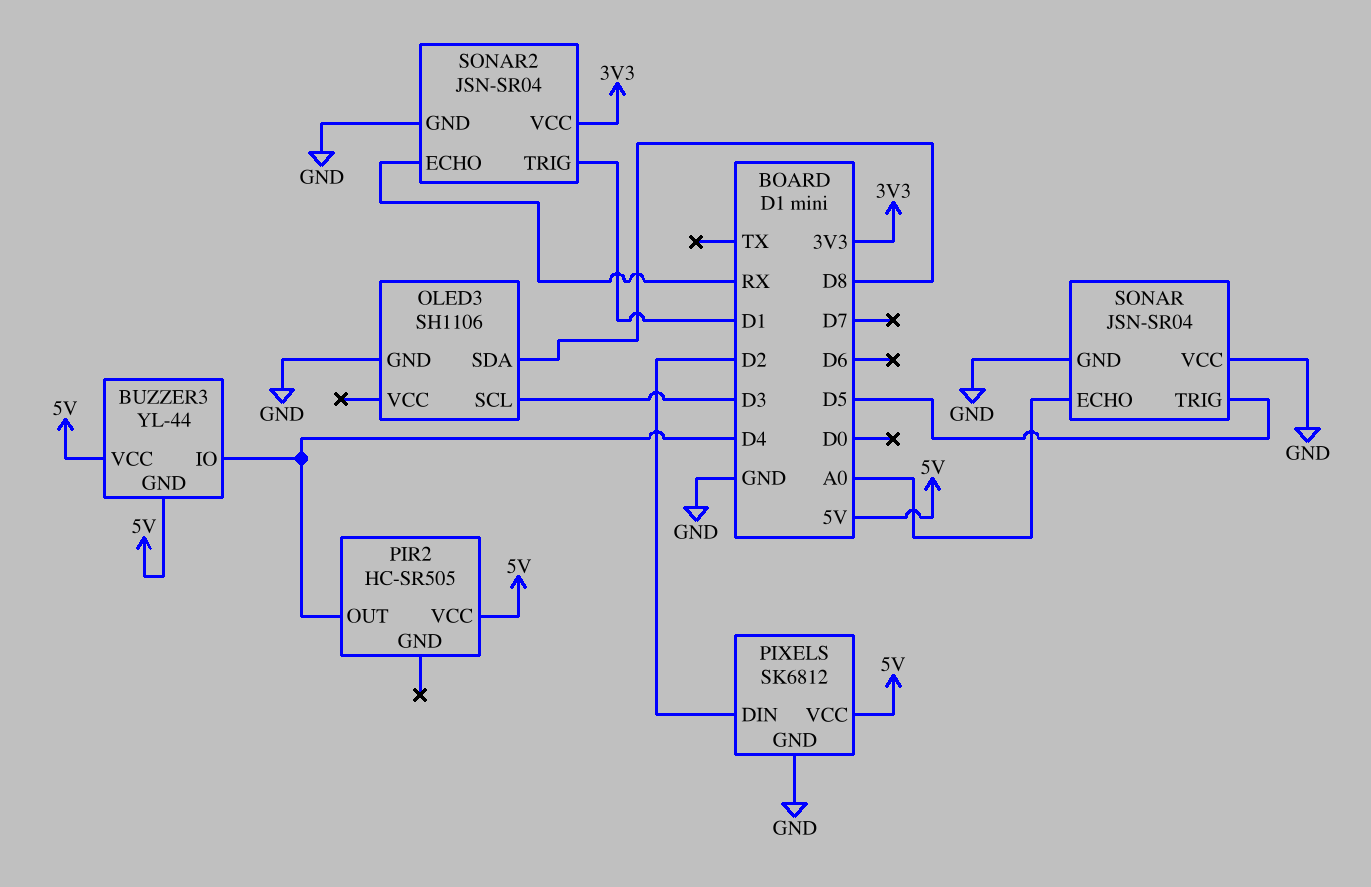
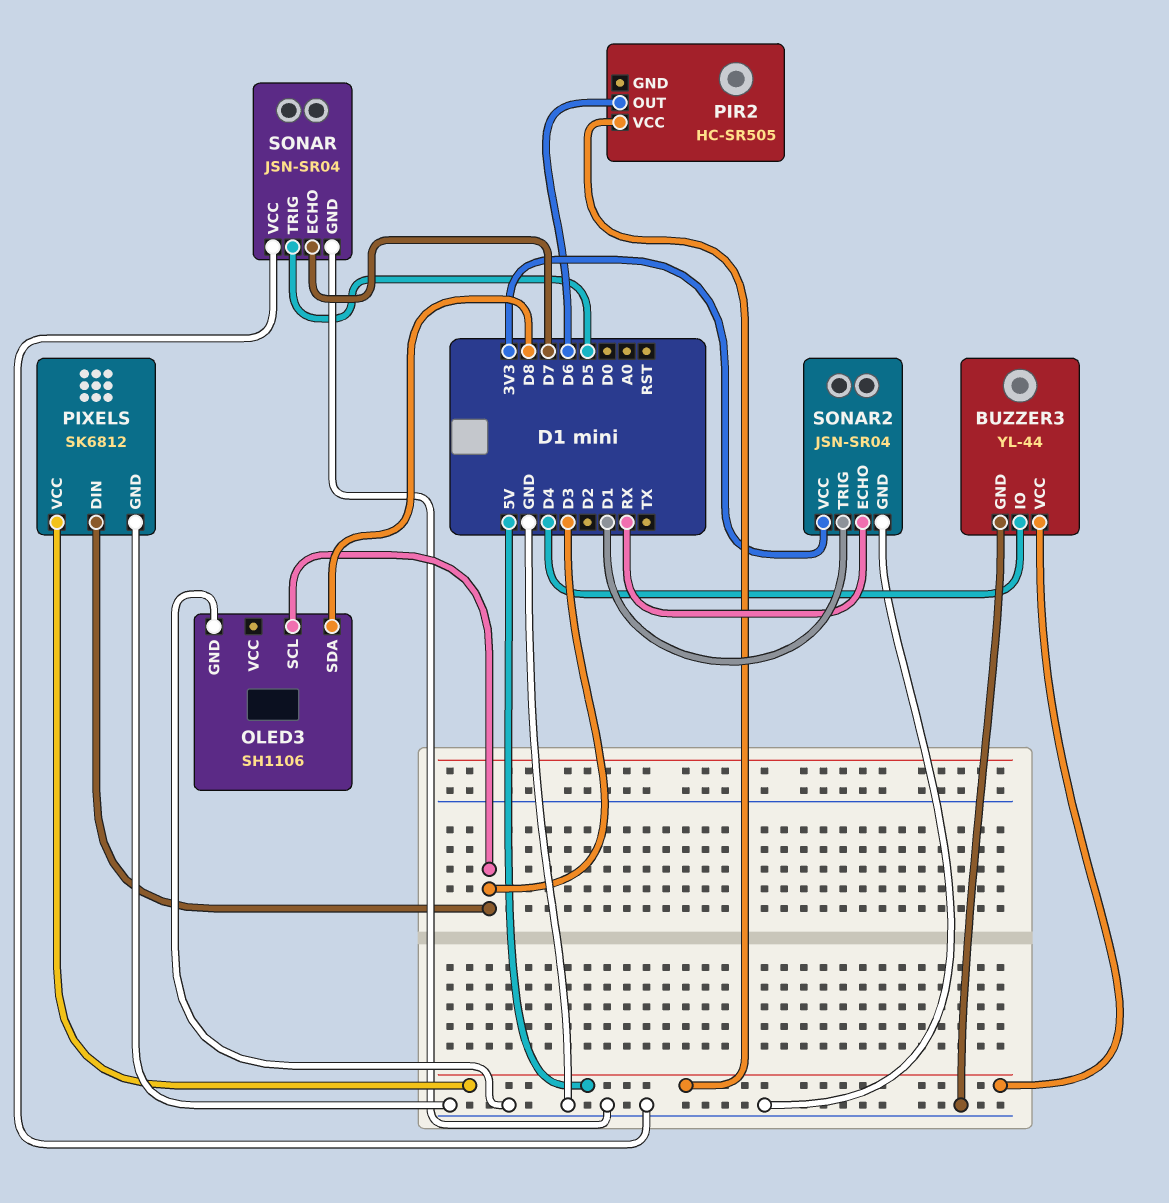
BUZZER3 pin GND: 5V -> GND
PIR2 pin OUT: D4 -> D6
PIXELS pin DIN: D2 -> D3
SONAR pin ECHO: A0 -> D7

